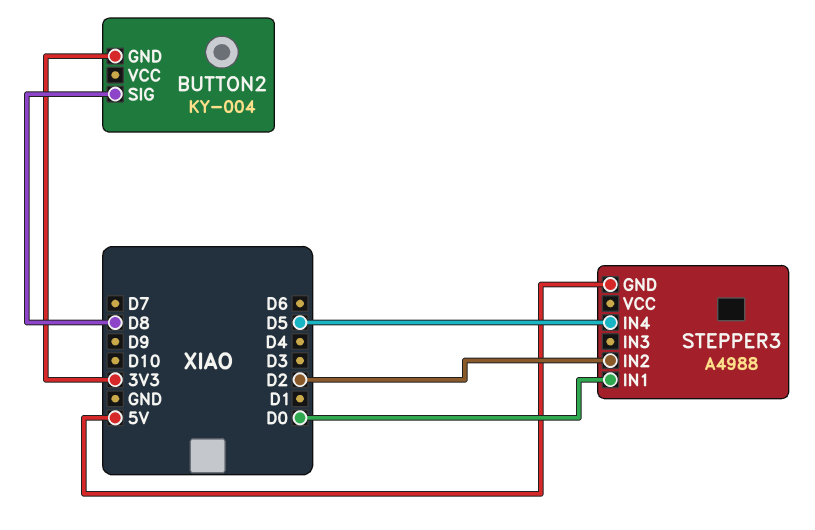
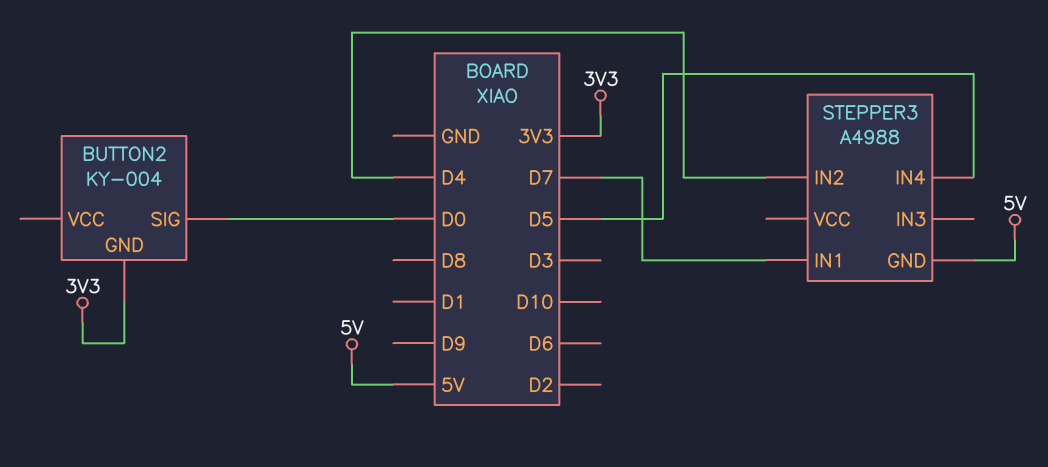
BUTTON2 pin SIG: D8 -> D0
STEPPER3 pin IN1: D0 -> D7
STEPPER3 pin IN2: D2 -> D4

